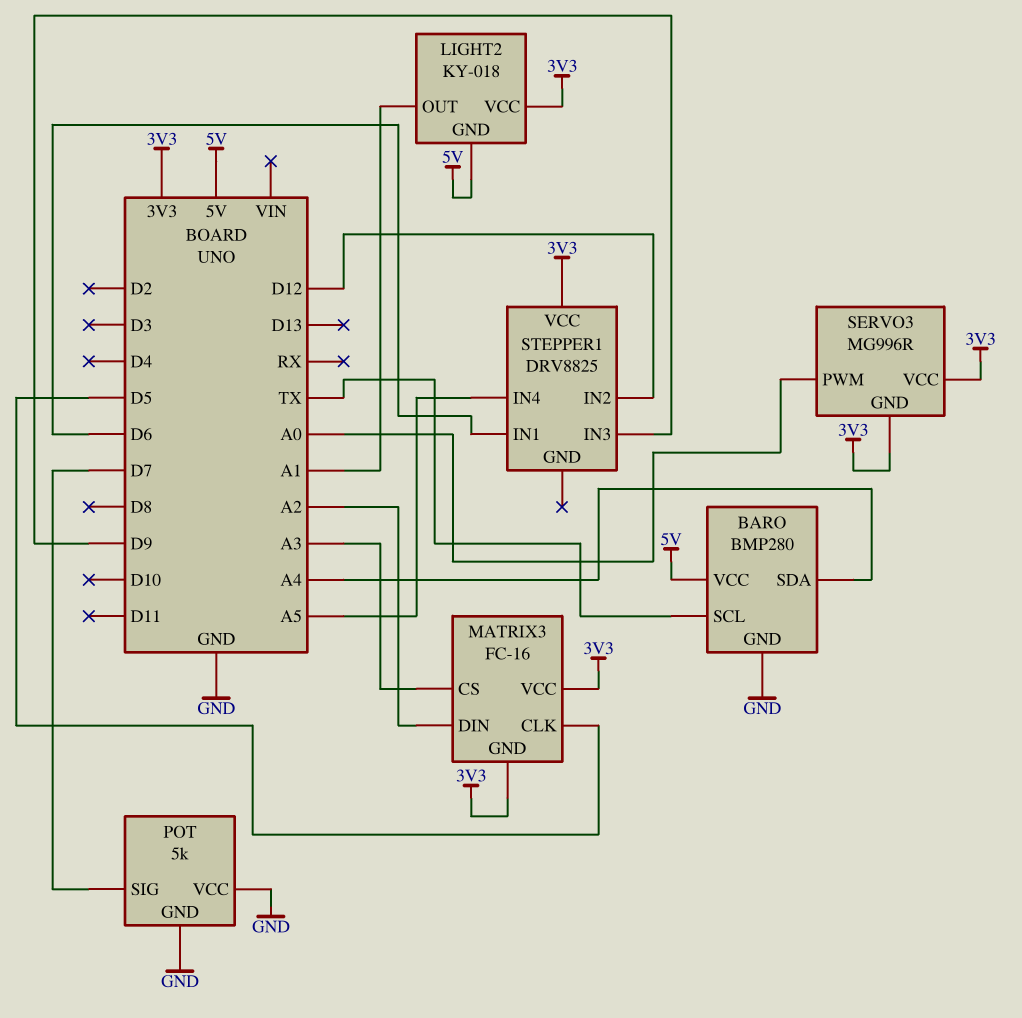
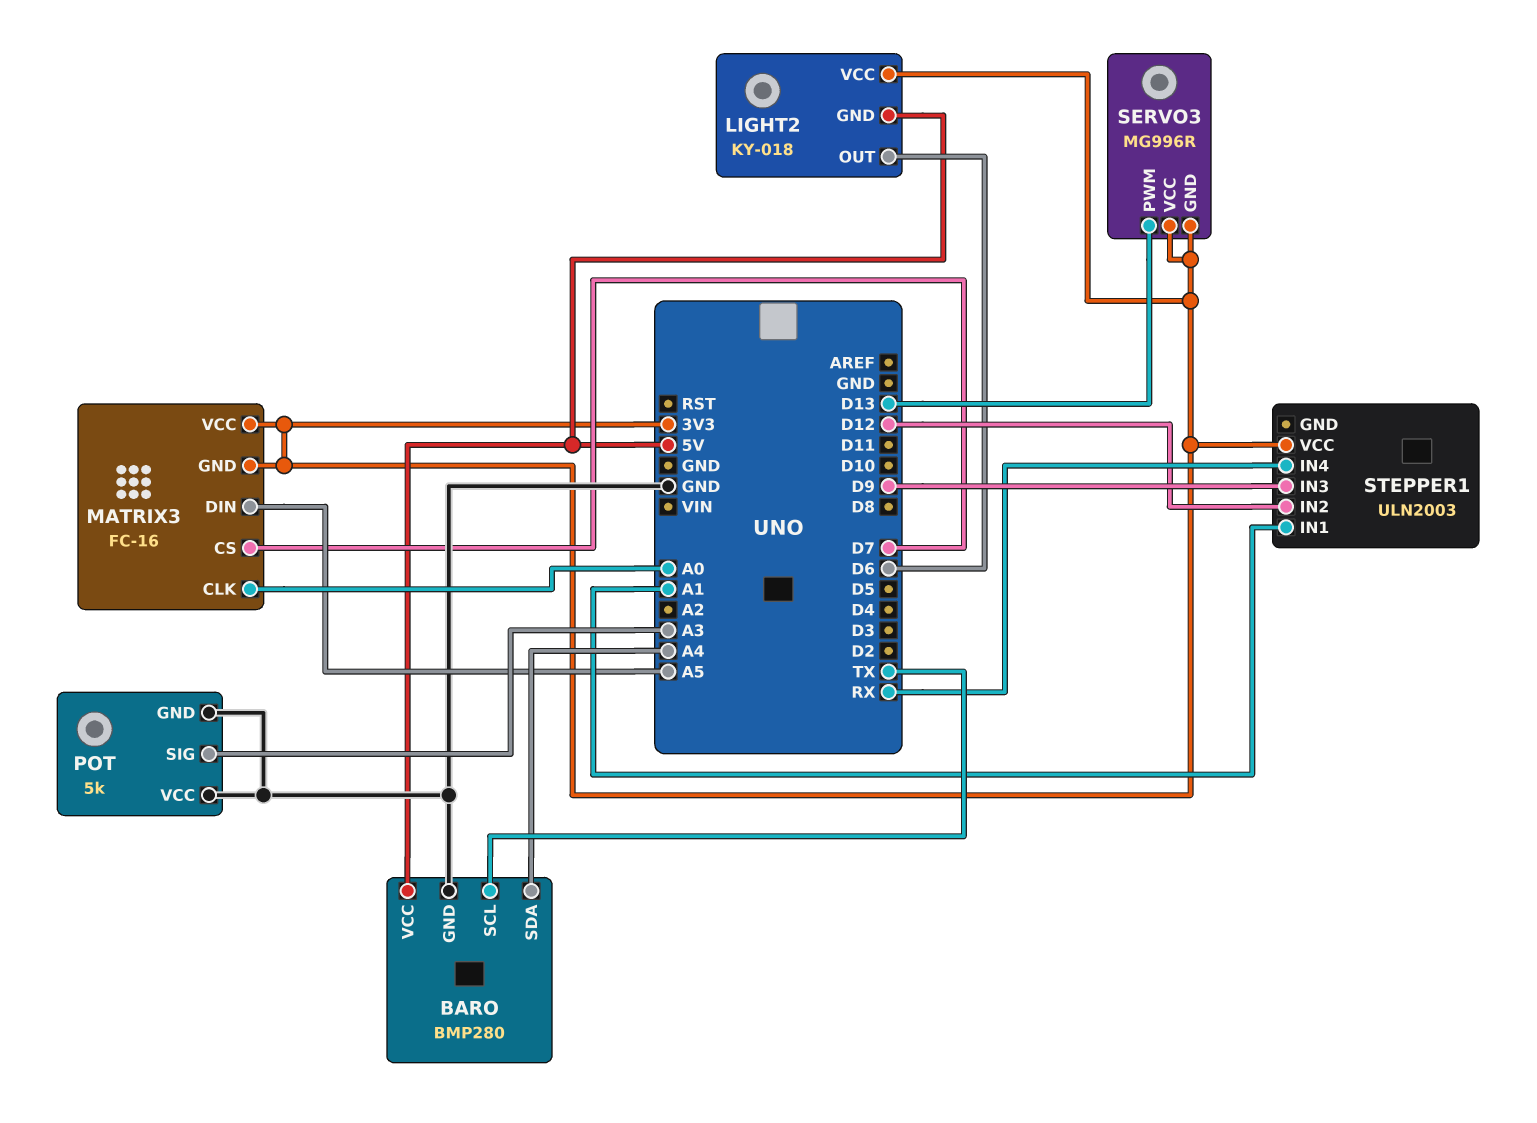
LIGHT2 pin OUT: A1 -> D6
MATRIX3 pin CLK: D5 -> A0
MATRIX3 pin CS: A3 -> D7
MATRIX3 pin DIN: A2 -> A5
POT pin SIG: D7 -> A3
SERVO3 pin PWM: A0 -> D13
STEPPER1: DRV8825 -> ULN2003
STEPPER1 pin IN1: D6 -> A1
STEPPER1 pin IN4: A5 -> RX

